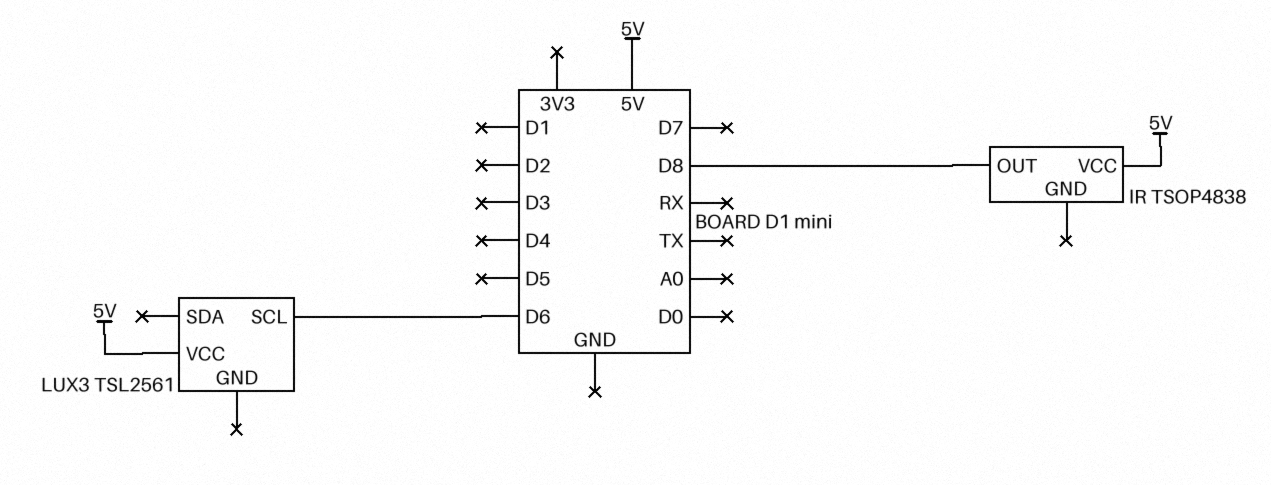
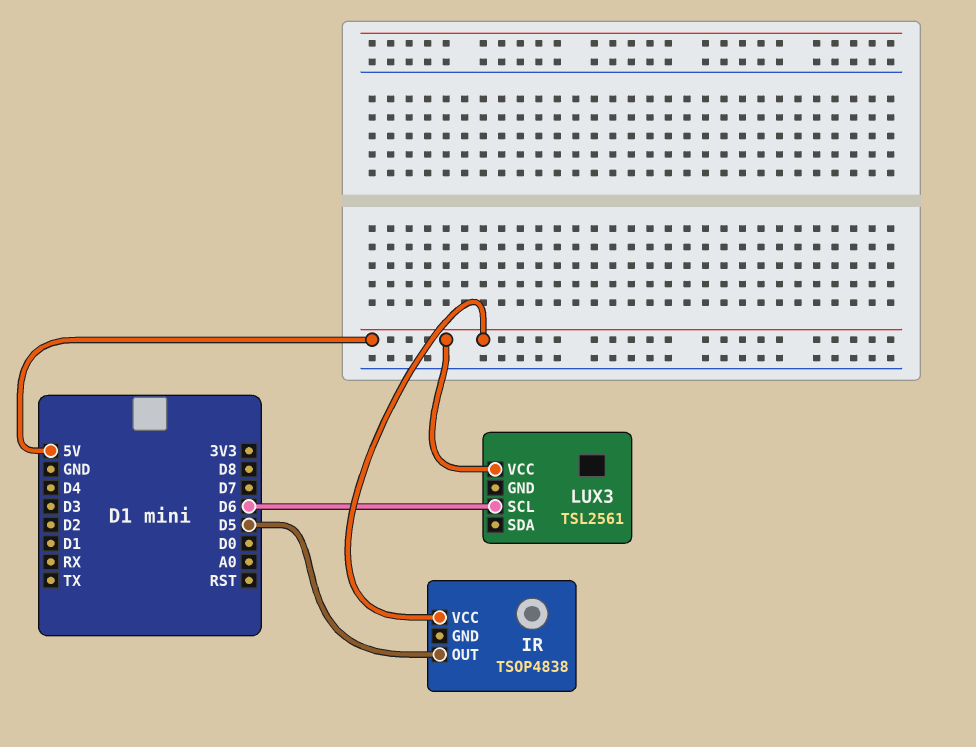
IR pin OUT: D8 -> D5

